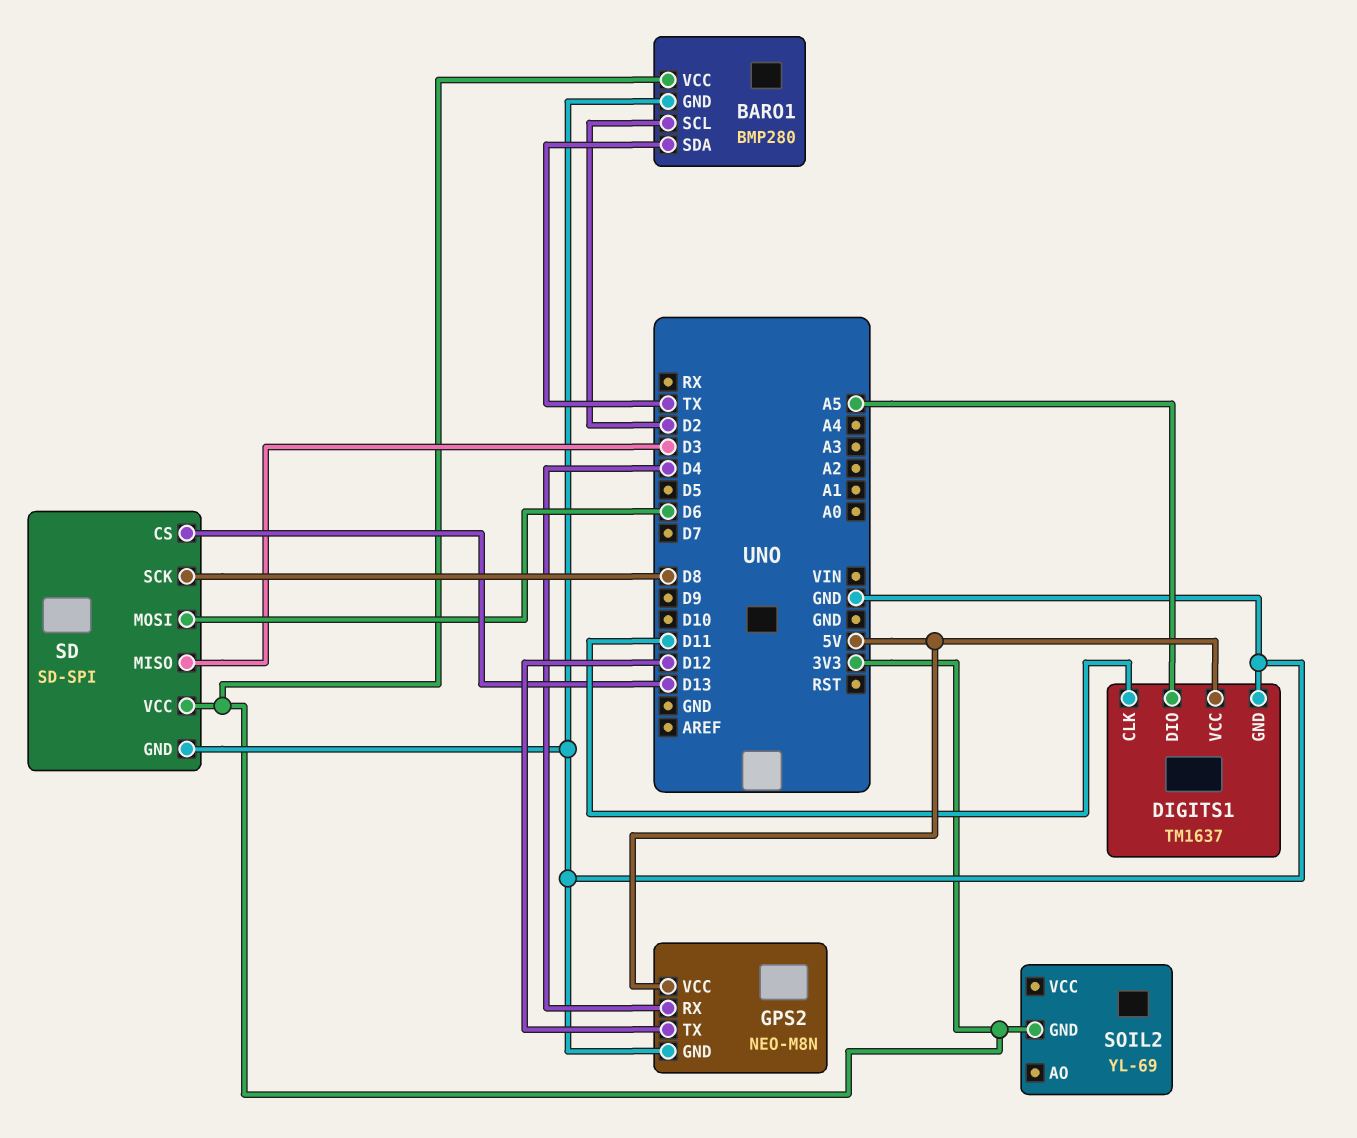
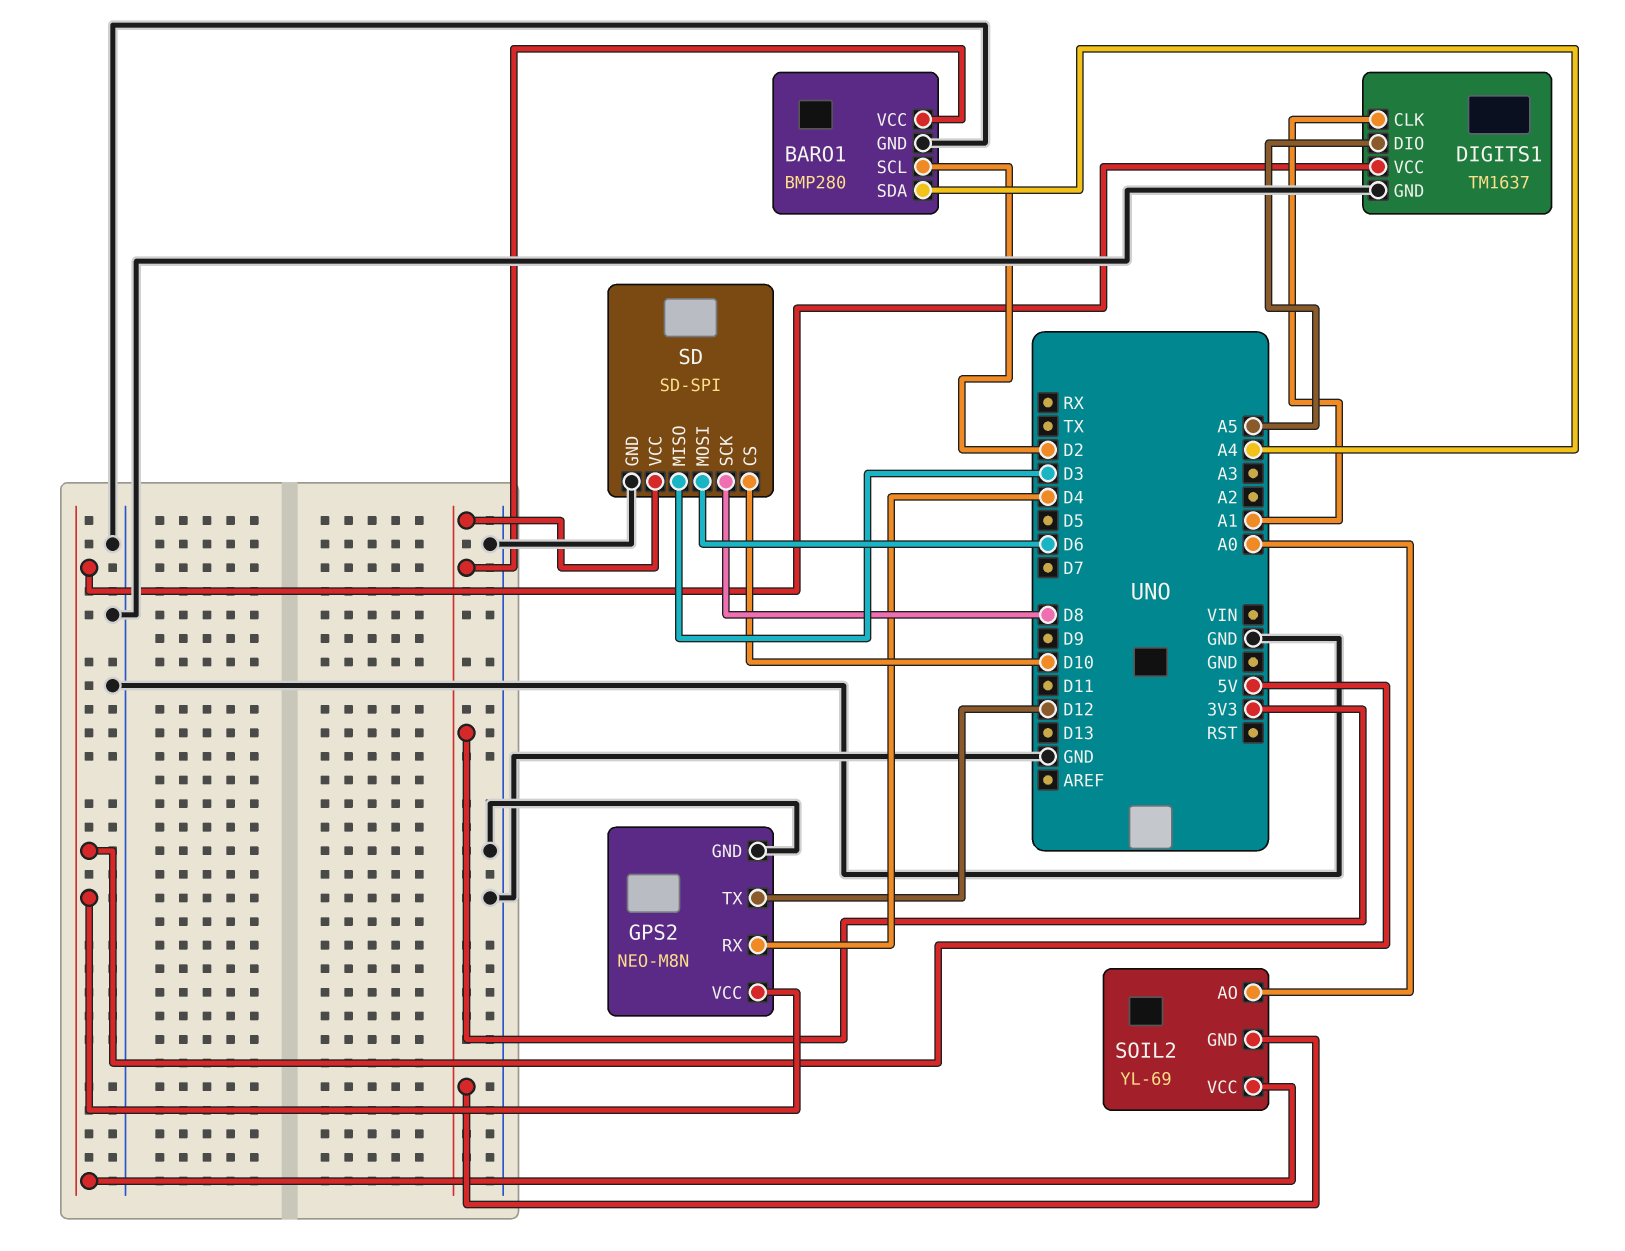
BARO1 pin SDA: TX -> A4
DIGITS1 pin CLK: D11 -> A1
SD pin CS: D13 -> D10
SOIL2 pin AO: none -> A0
SOIL2 pin VCC: none -> 5V

